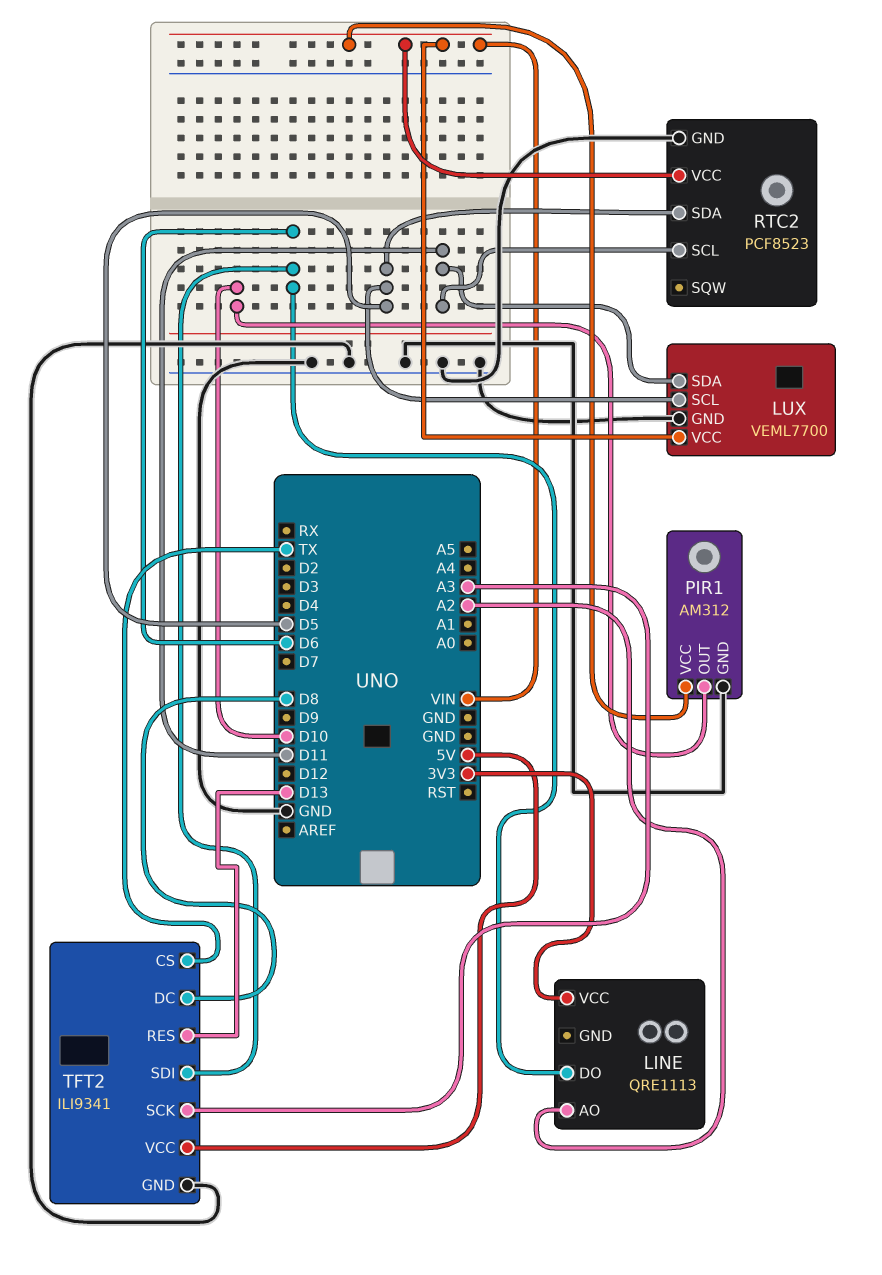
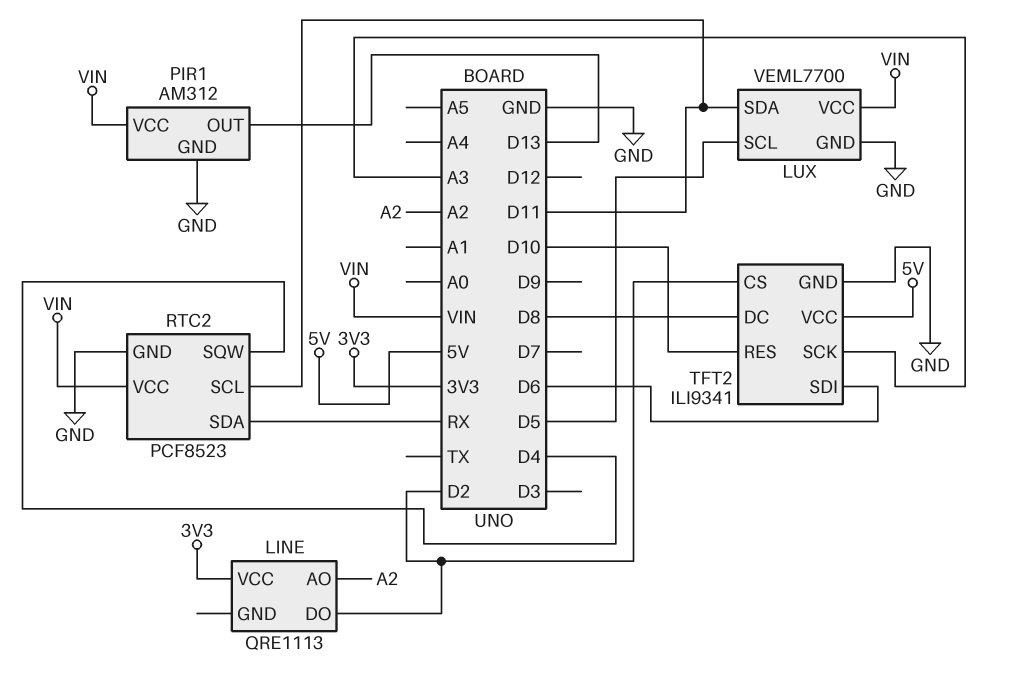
LINE pin DO: D6 -> D2
PIR1 pin OUT: D10 -> D13
RTC2 pin SDA: D5 -> RX
RTC2 pin SQW: none -> D4
TFT2 pin CS: TX -> D2
TFT2 pin RES: D13 -> D10

